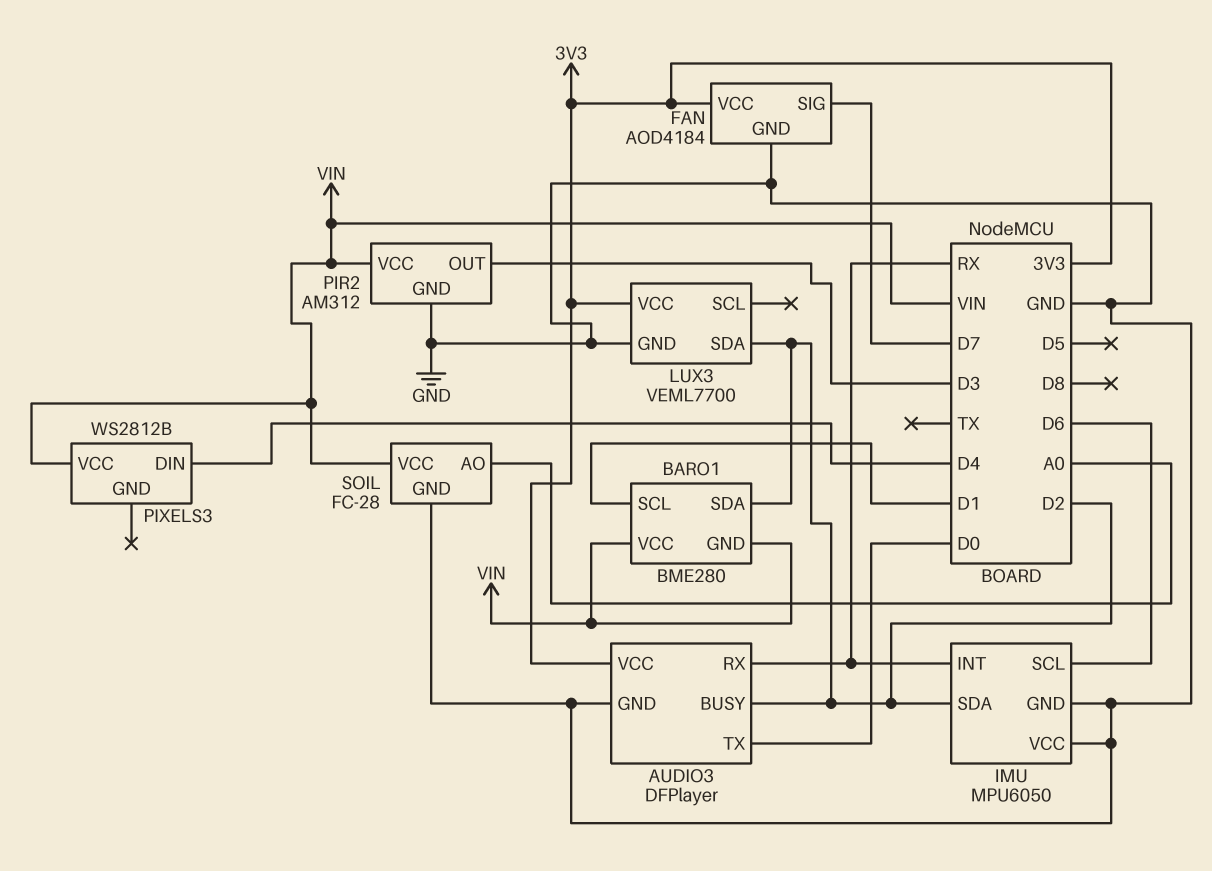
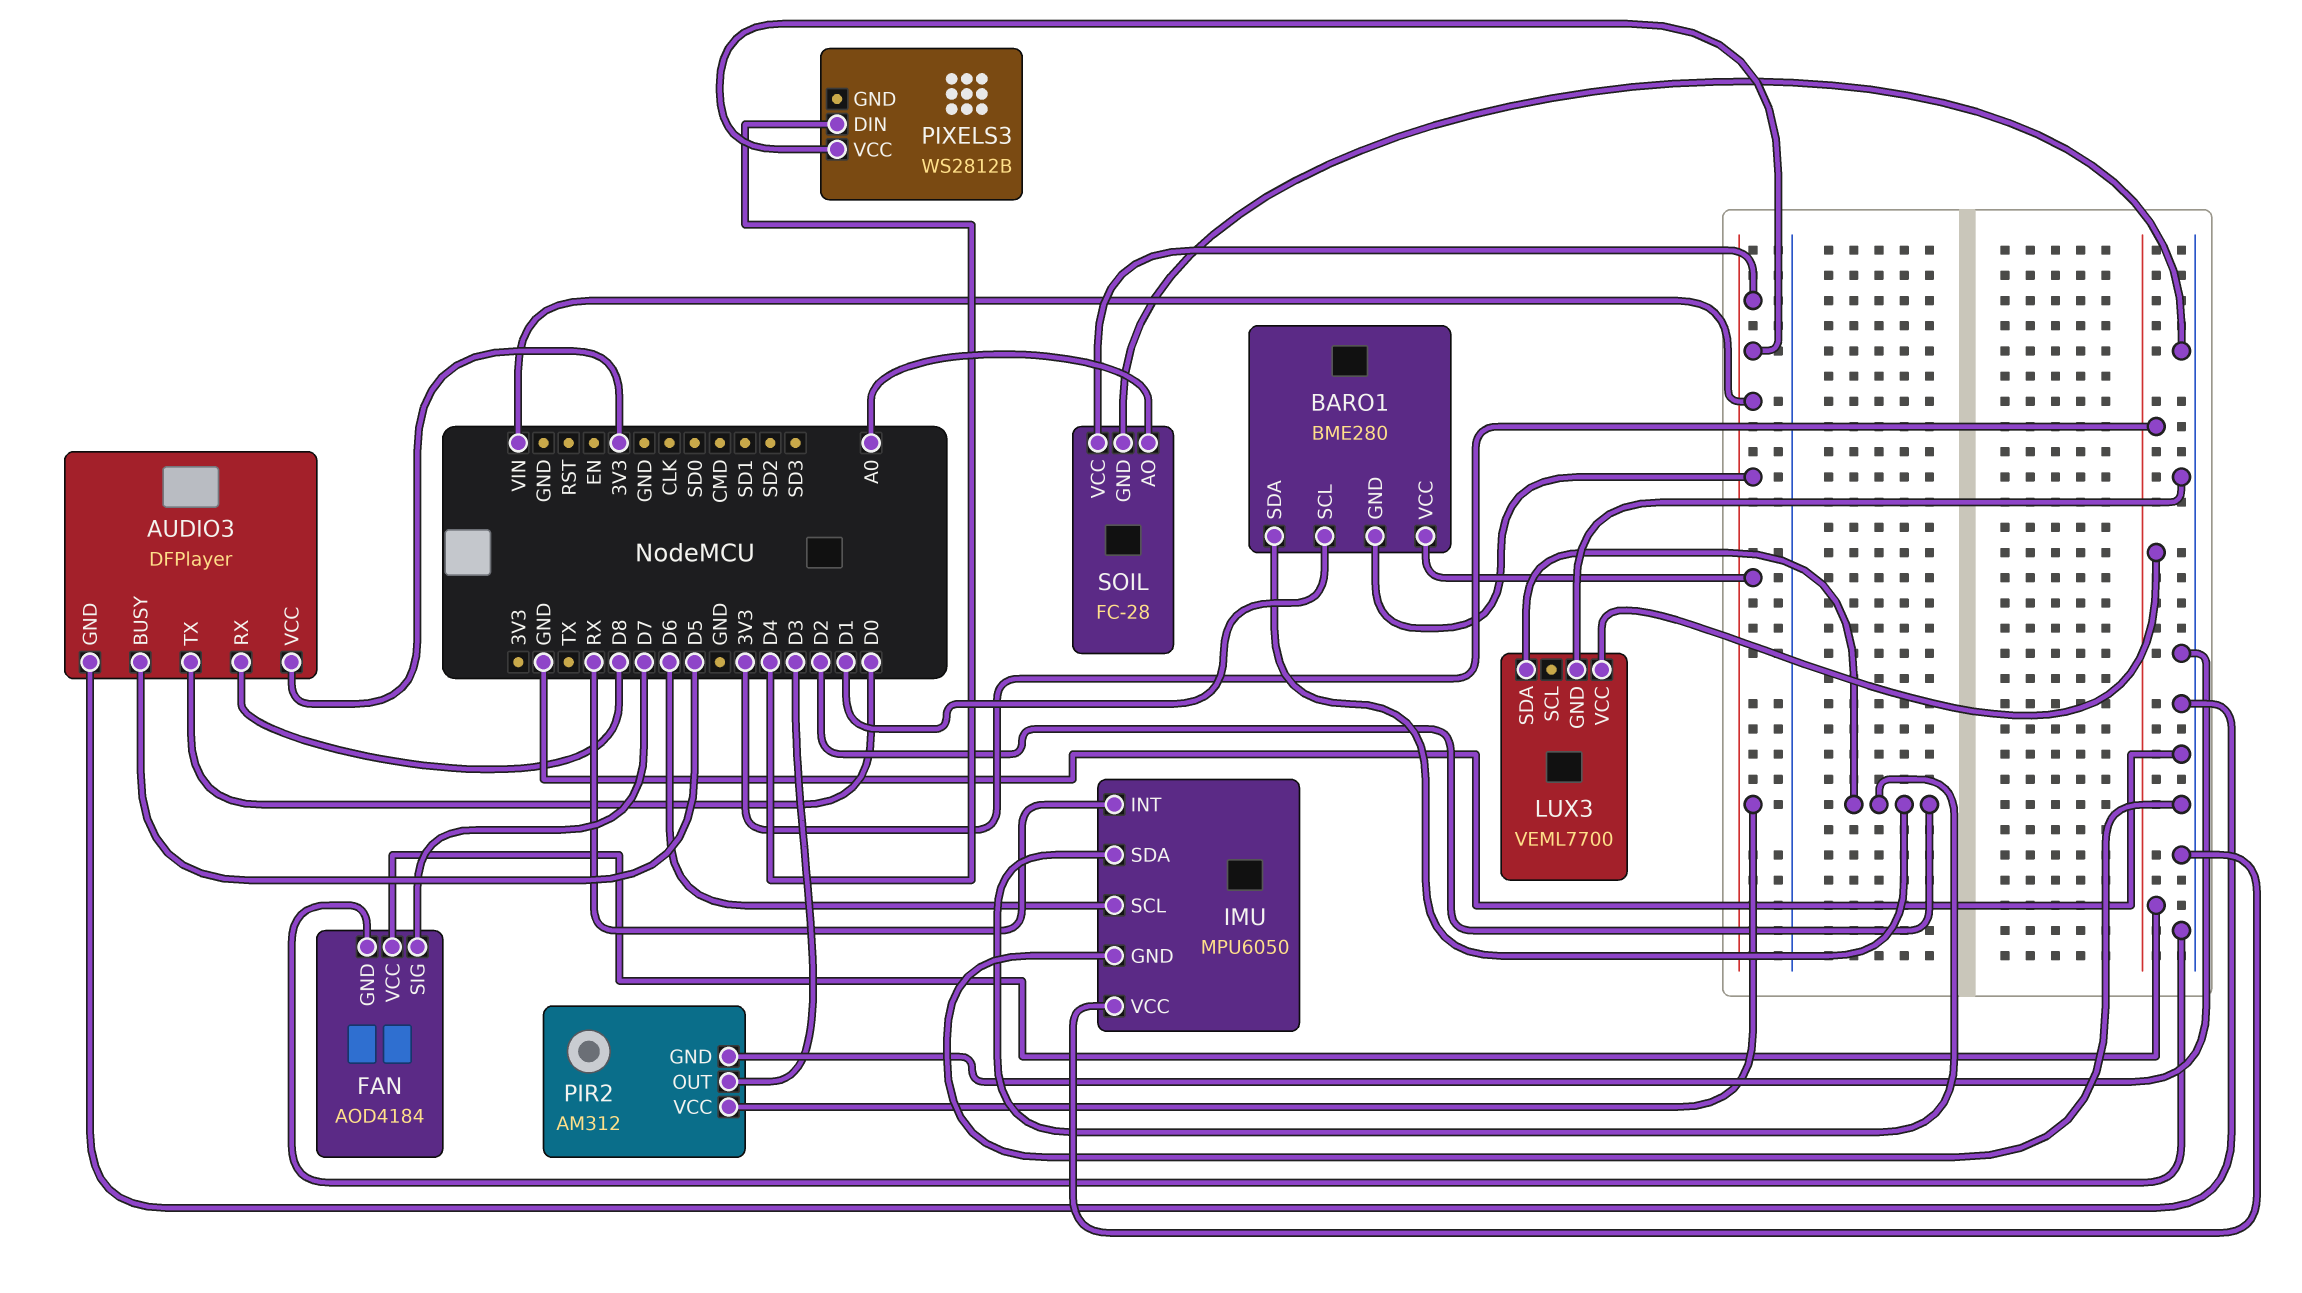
AUDIO3 pin BUSY: D2 -> D5
AUDIO3 pin RX: RX -> D8

